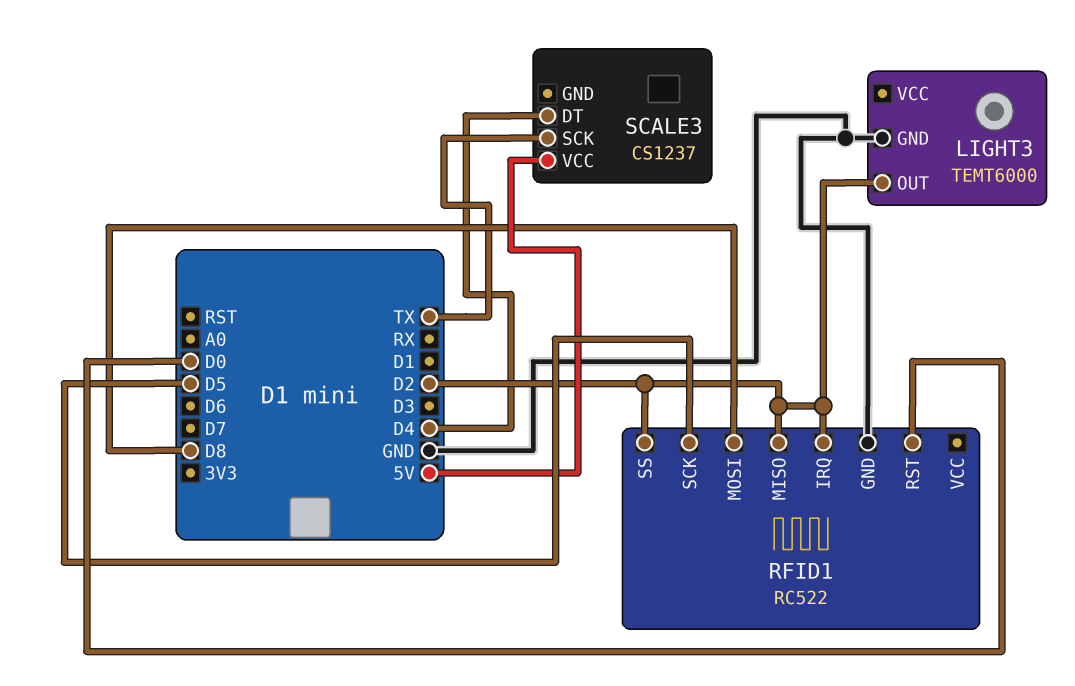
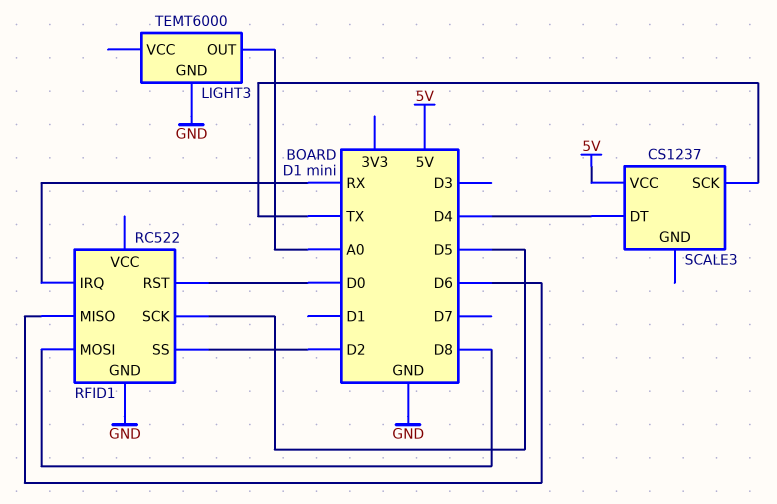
LIGHT3 pin OUT: D2 -> A0
RFID1 pin IRQ: D2 -> RX
RFID1 pin MISO: D2 -> D6

